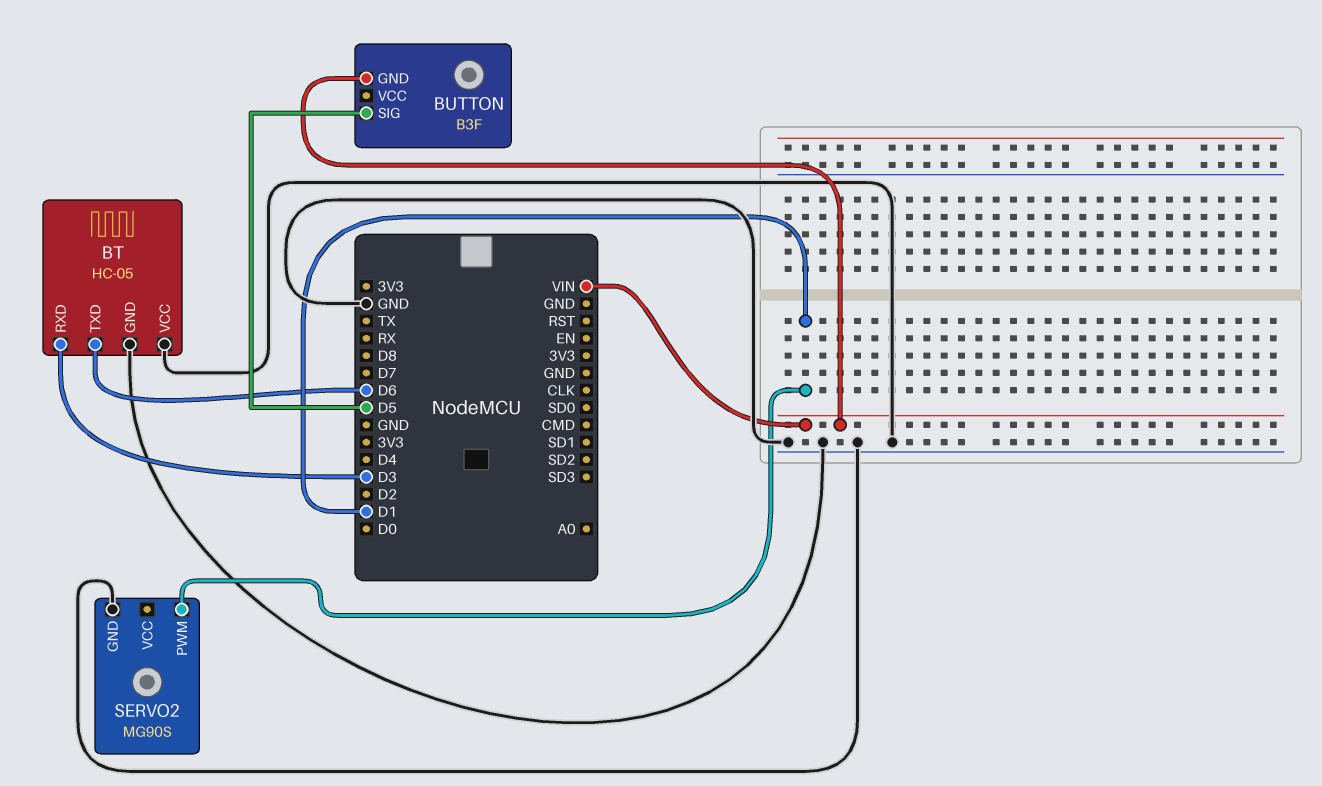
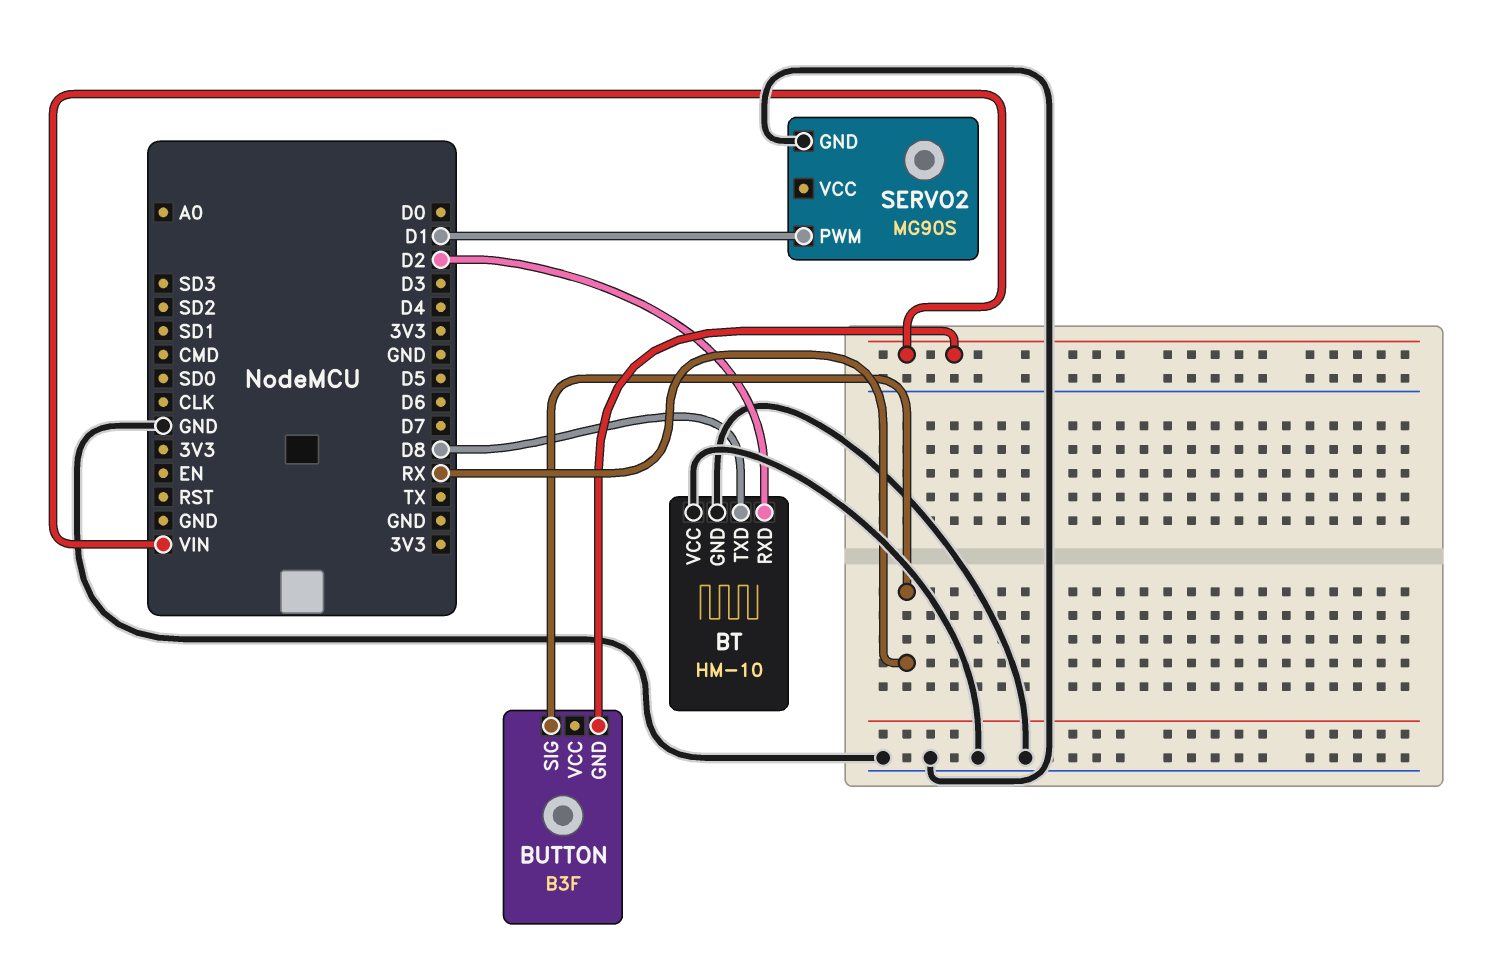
BT: HC-05 -> HM-10
BT pin RXD: D3 -> D2
BT pin TXD: D6 -> D8
BUTTON pin SIG: D5 -> RX

